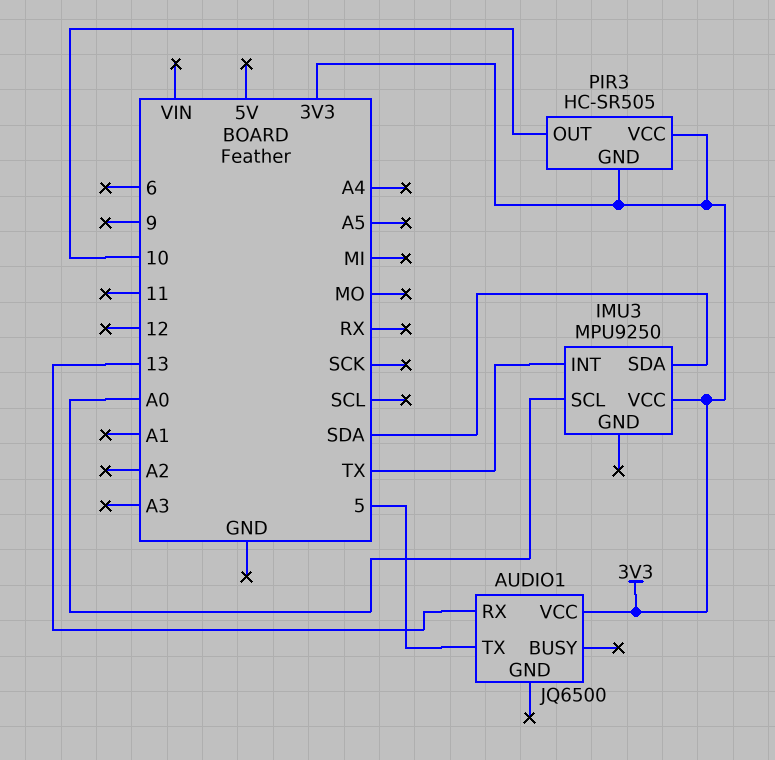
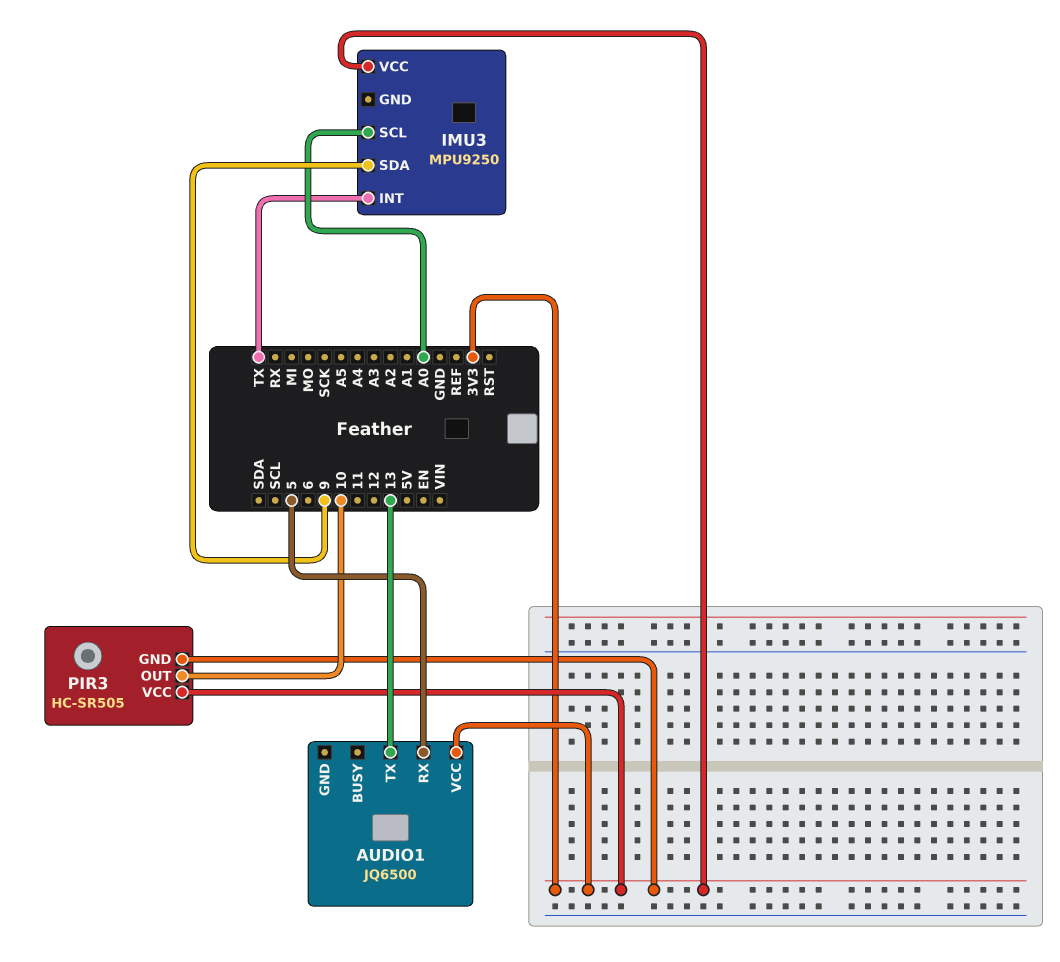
AUDIO1 pin RX: 13 -> 5
AUDIO1 pin TX: 5 -> 13
IMU3 pin SDA: SDA -> 9

